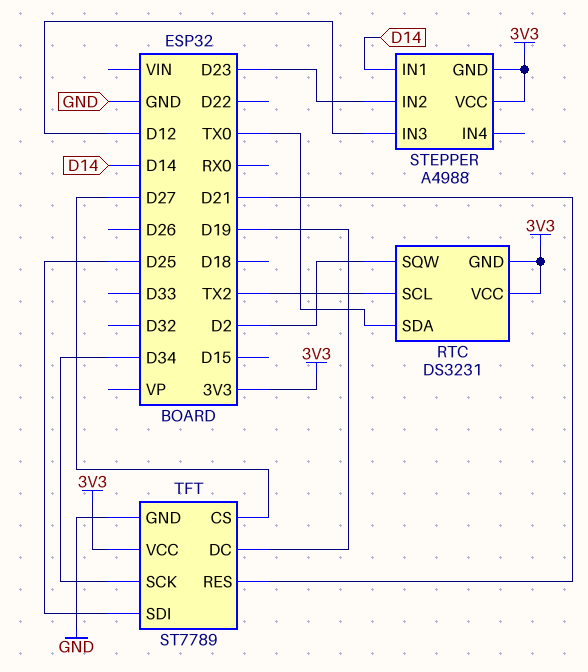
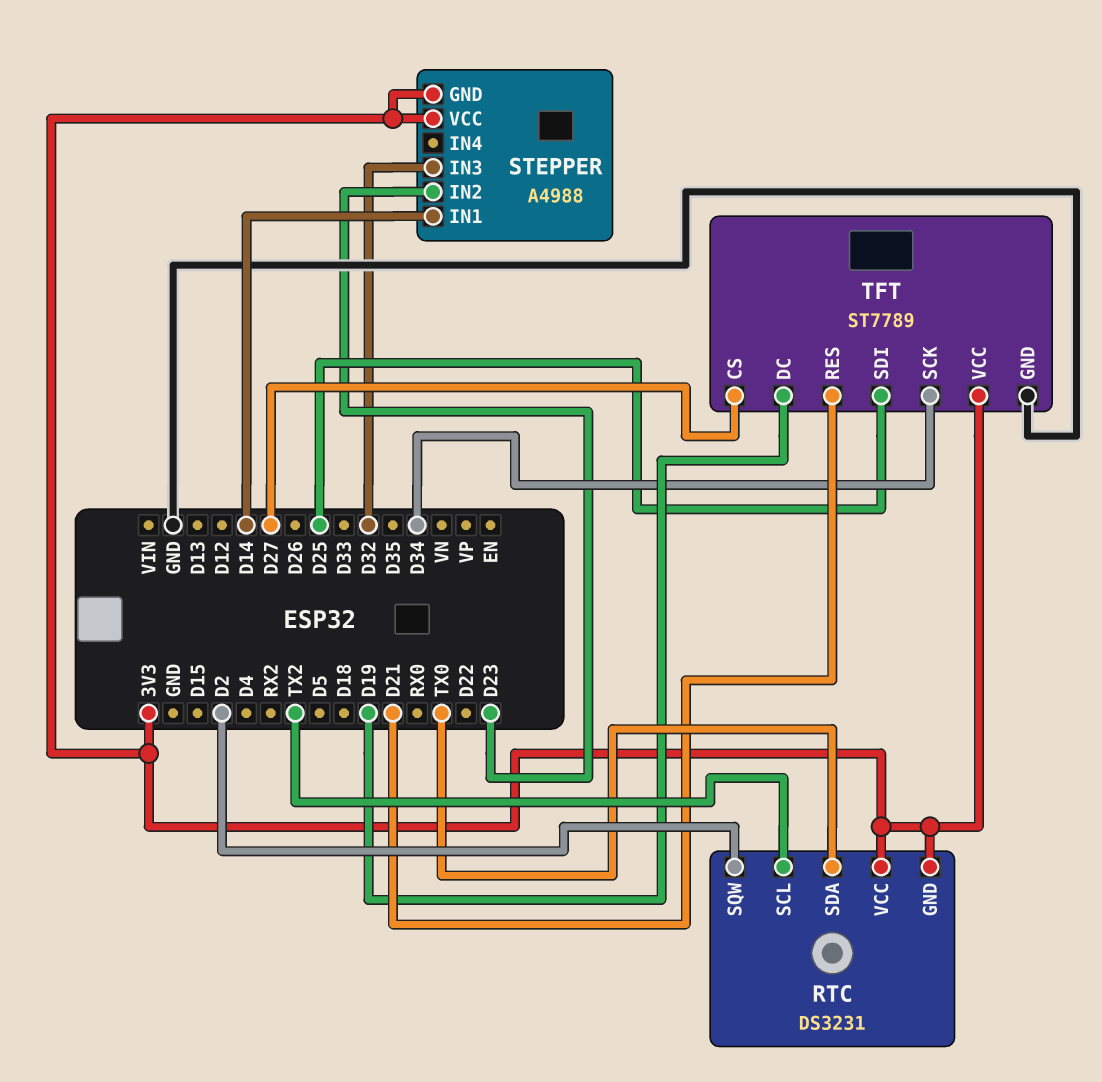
STEPPER pin IN3: D12 -> D32

